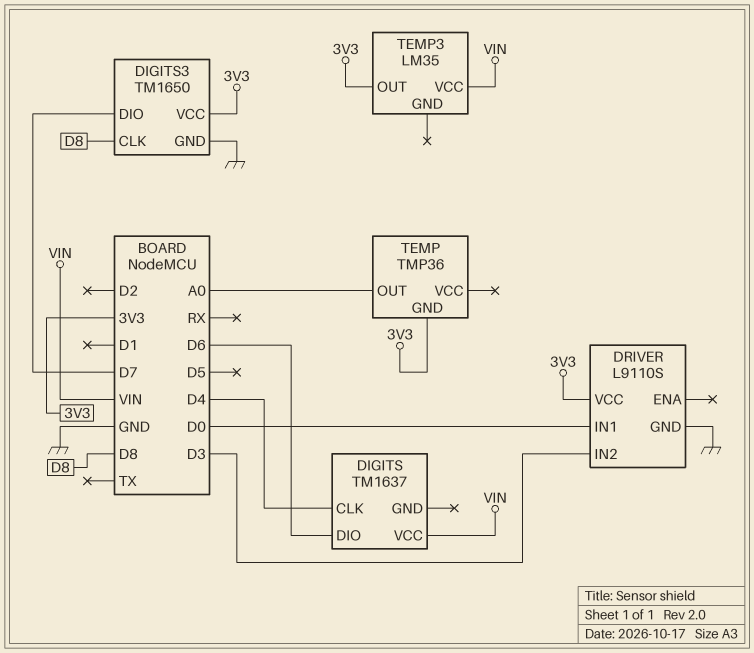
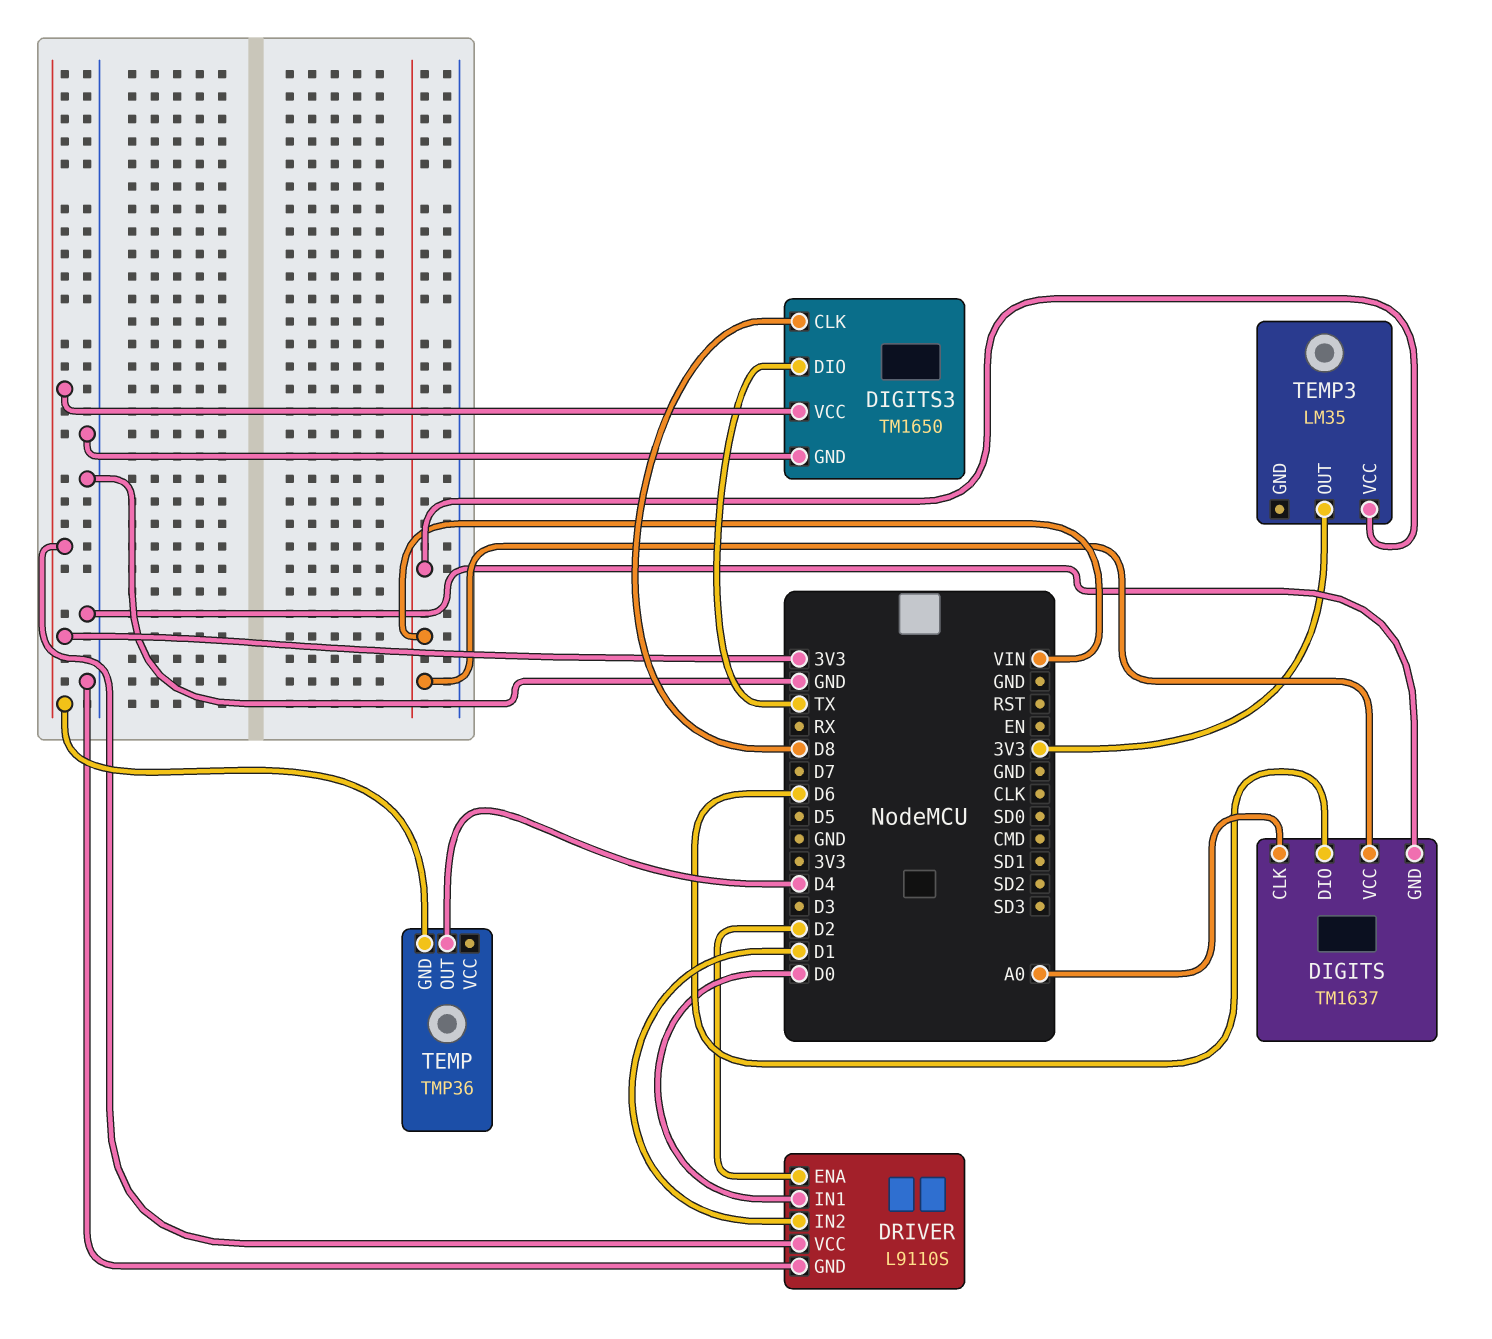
DIGITS pin CLK: D4 -> A0
DIGITS pin GND: none -> GND
DIGITS3 pin DIO: D7 -> TX
DRIVER pin ENA: none -> D2
DRIVER pin IN2: D3 -> D1
TEMP pin OUT: A0 -> D4

